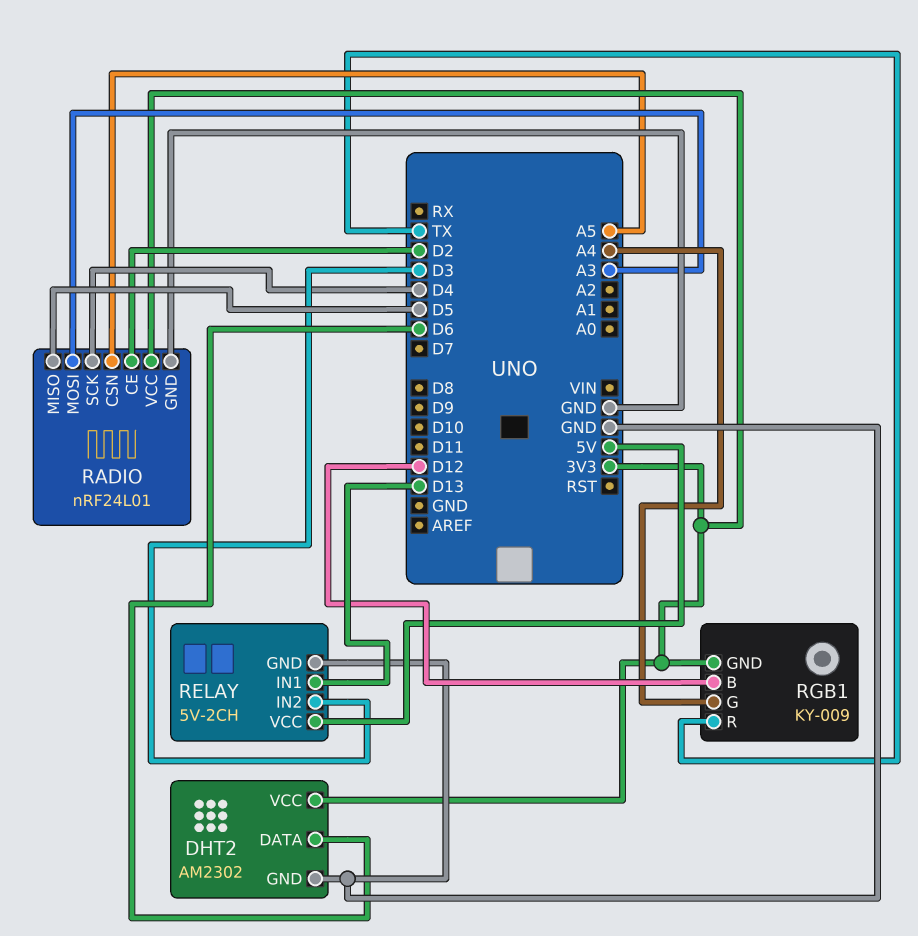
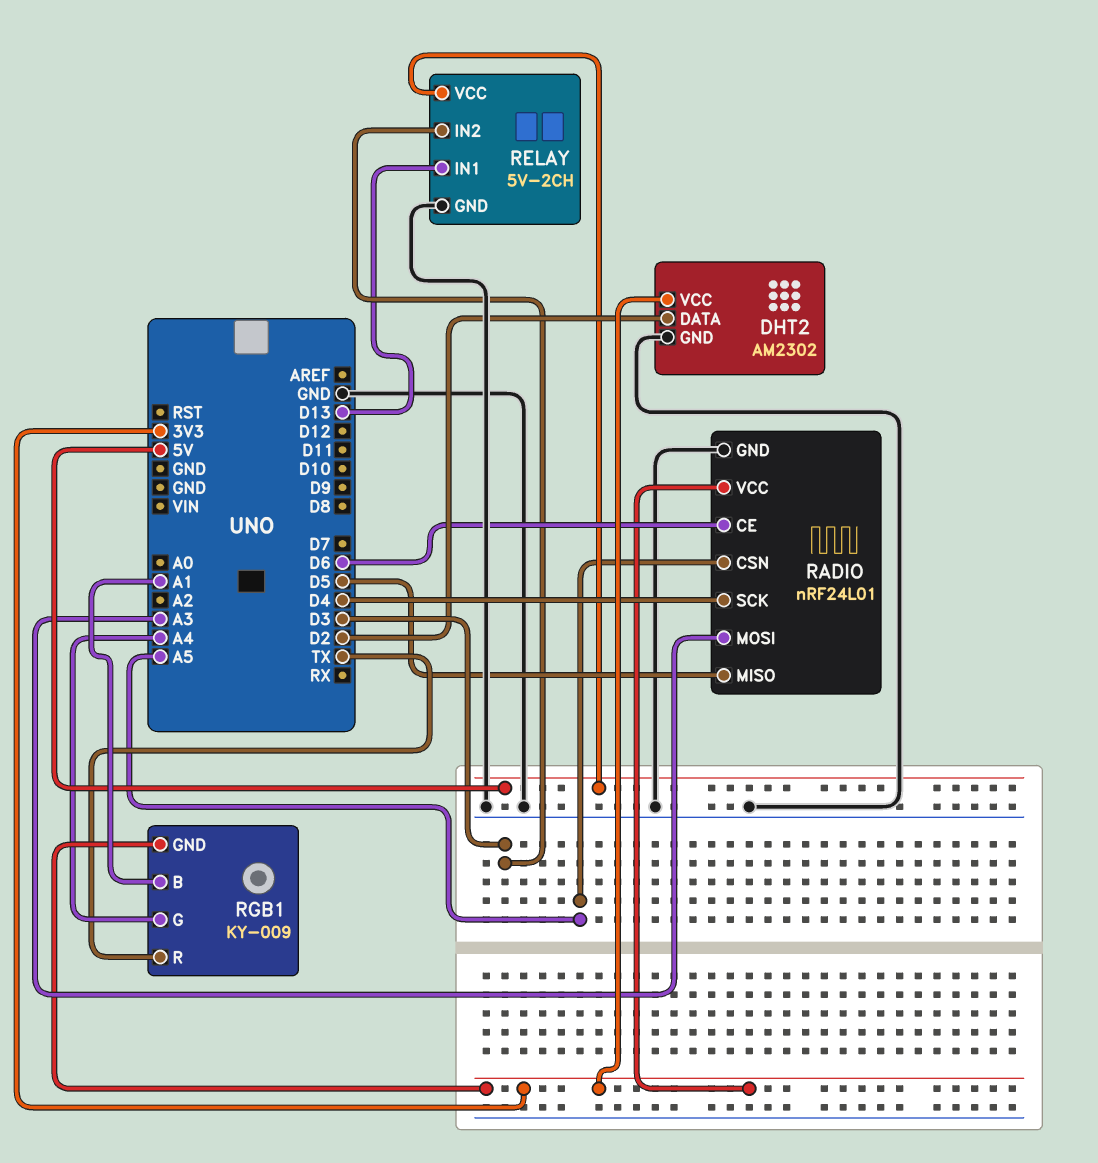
DHT2 pin DATA: D6 -> D2
RADIO pin CE: D2 -> D6
RGB1 pin B: D12 -> A1

